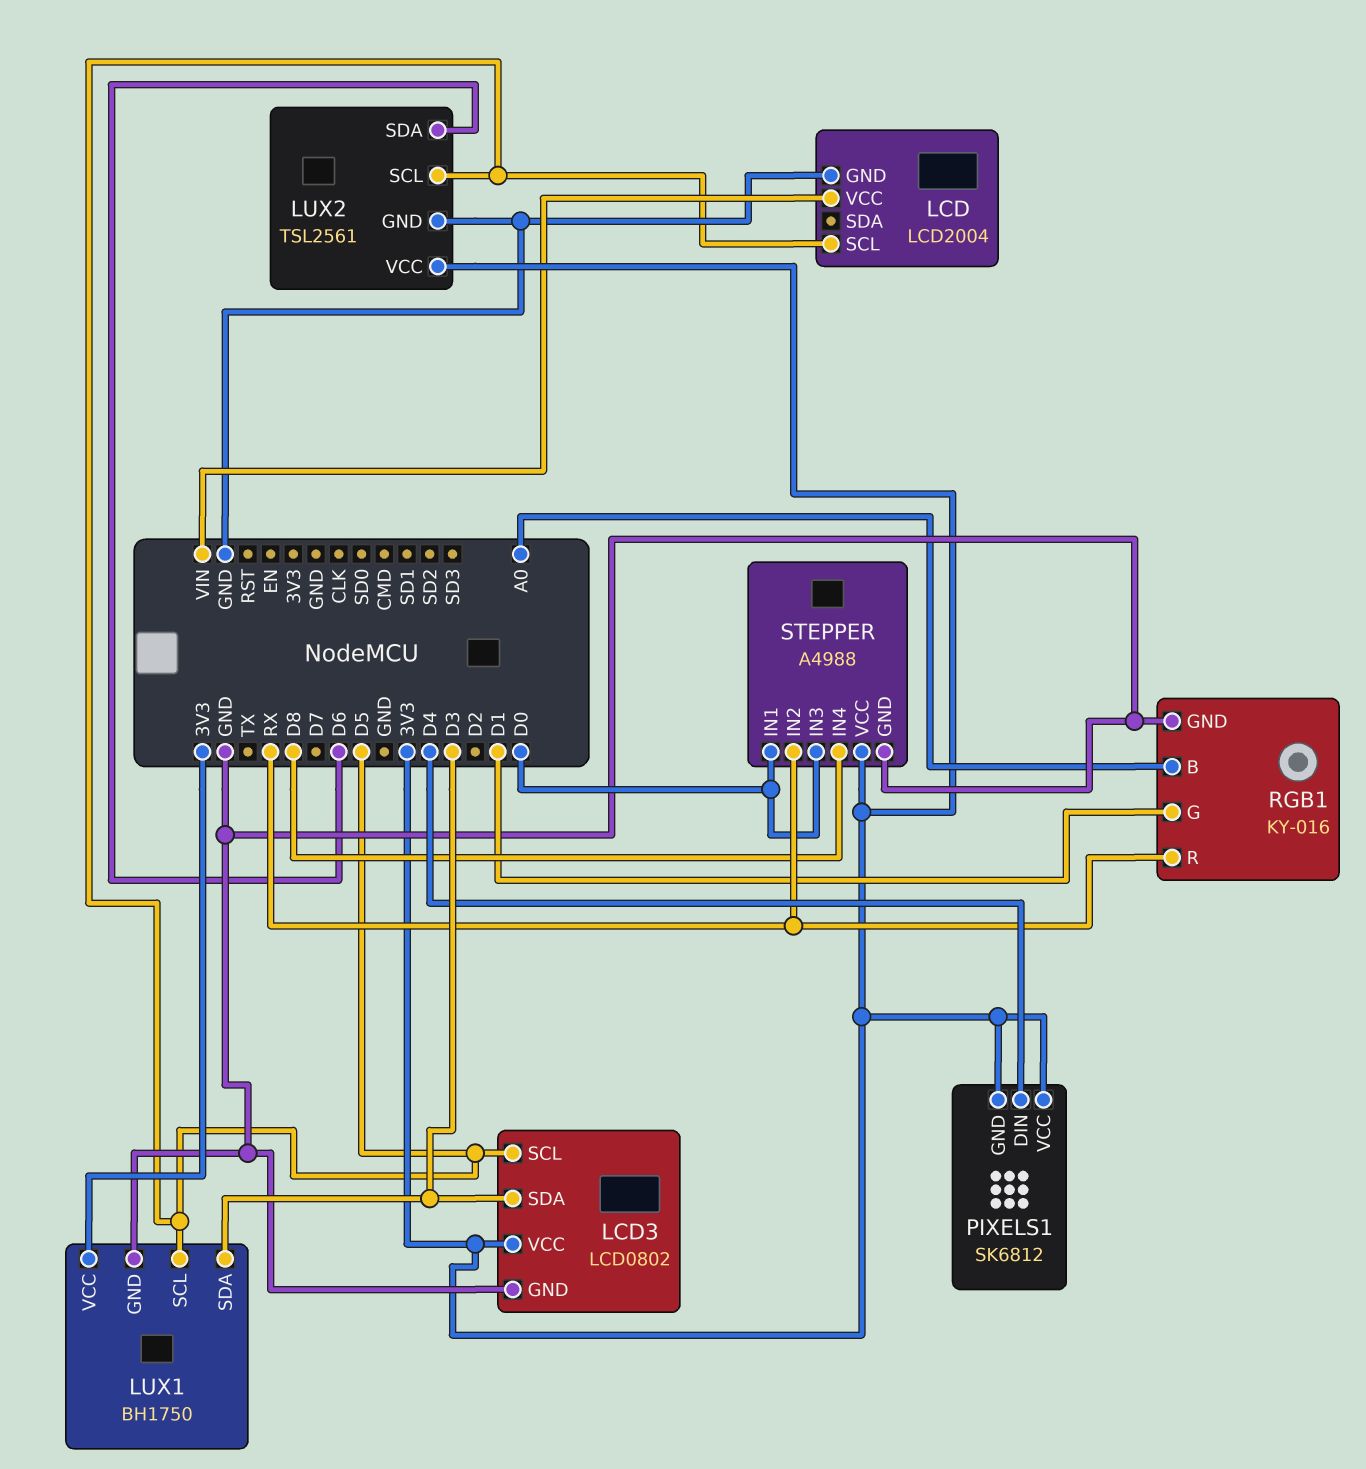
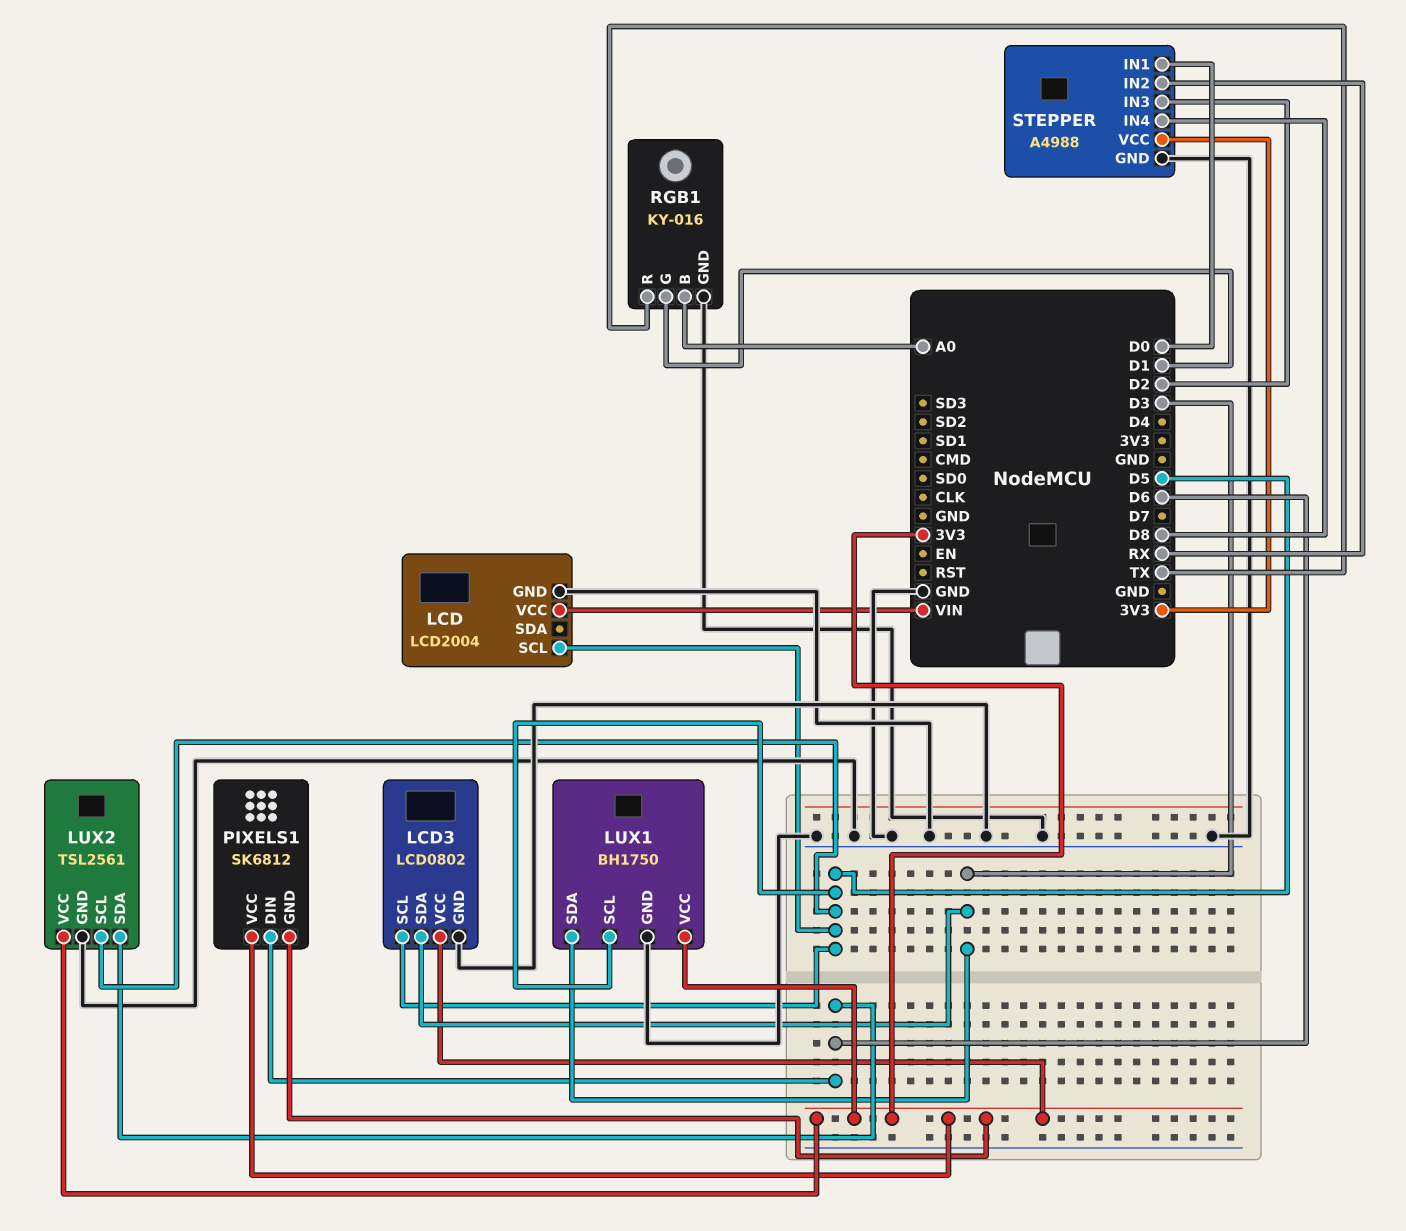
PIXELS1 pin DIN: D4 -> D6
RGB1 pin R: RX -> TX
STEPPER pin IN3: D0 -> D2

